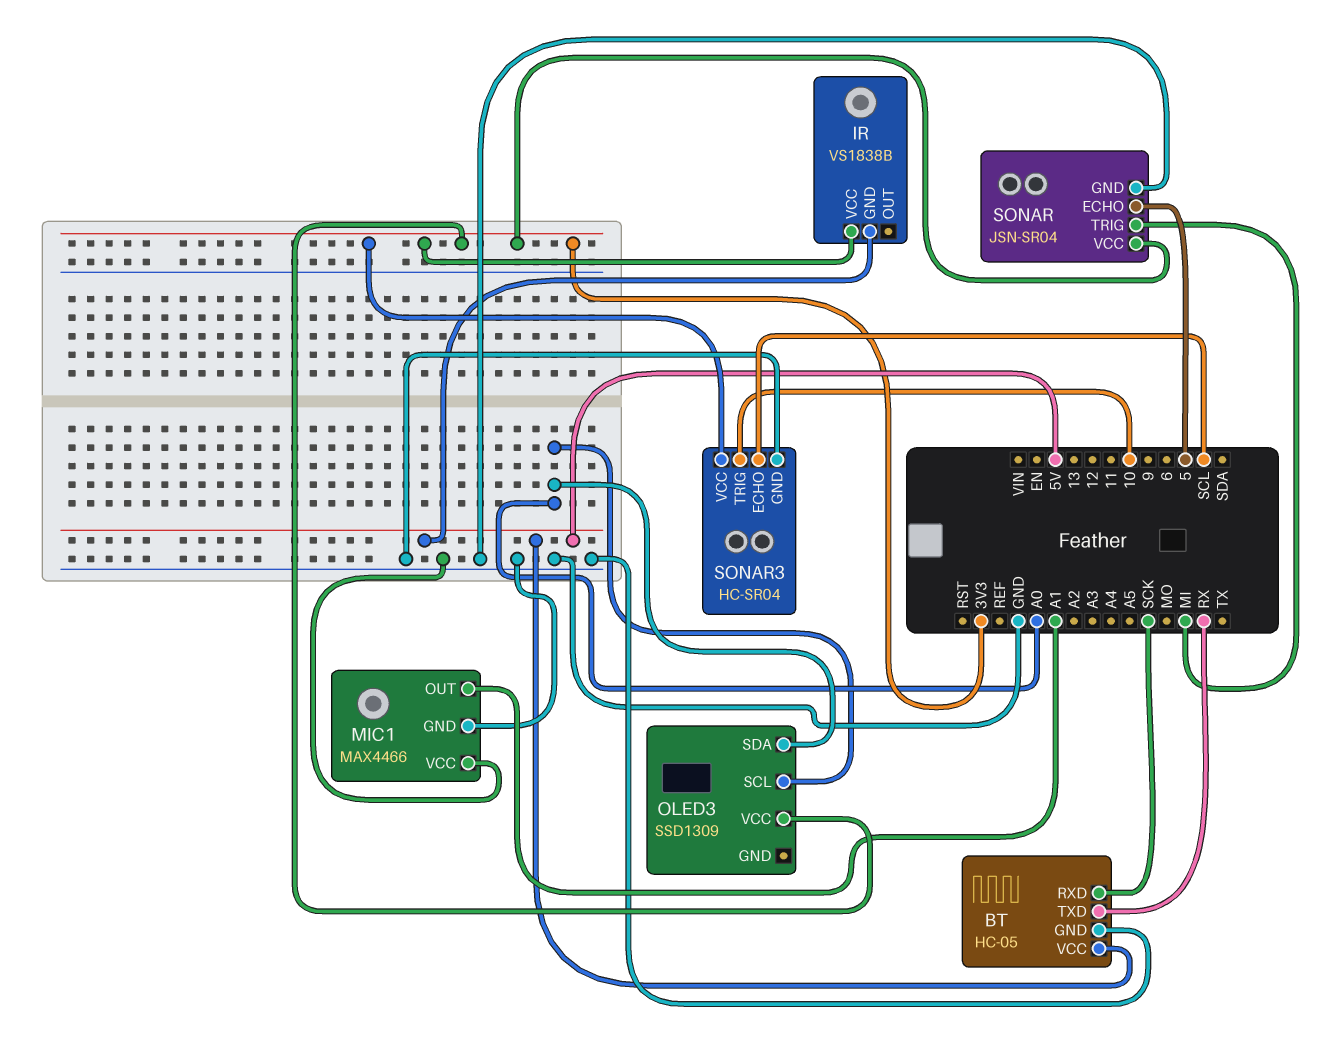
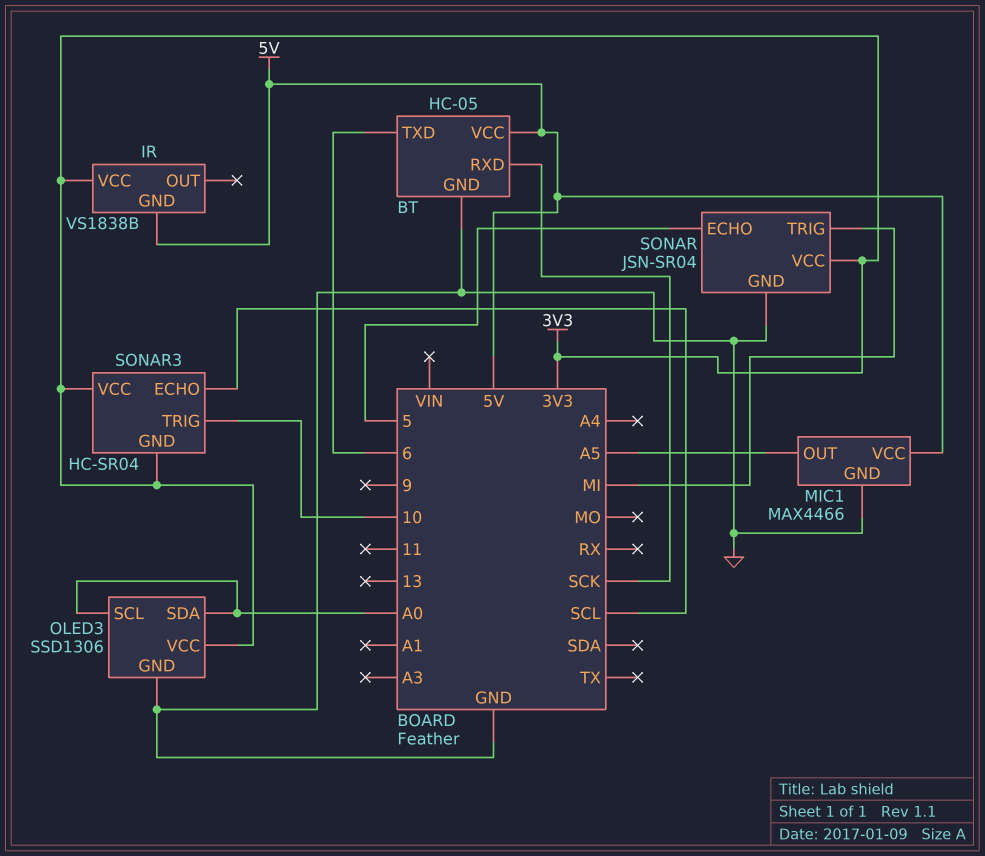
BT pin TXD: RX -> 6
MIC1 pin OUT: A1 -> A5
MIC1 pin VCC: GND -> 5V
OLED3: SSD1309 -> SSD1306
OLED3 pin GND: none -> GND
SONAR3 pin GND: GND -> 3V3

